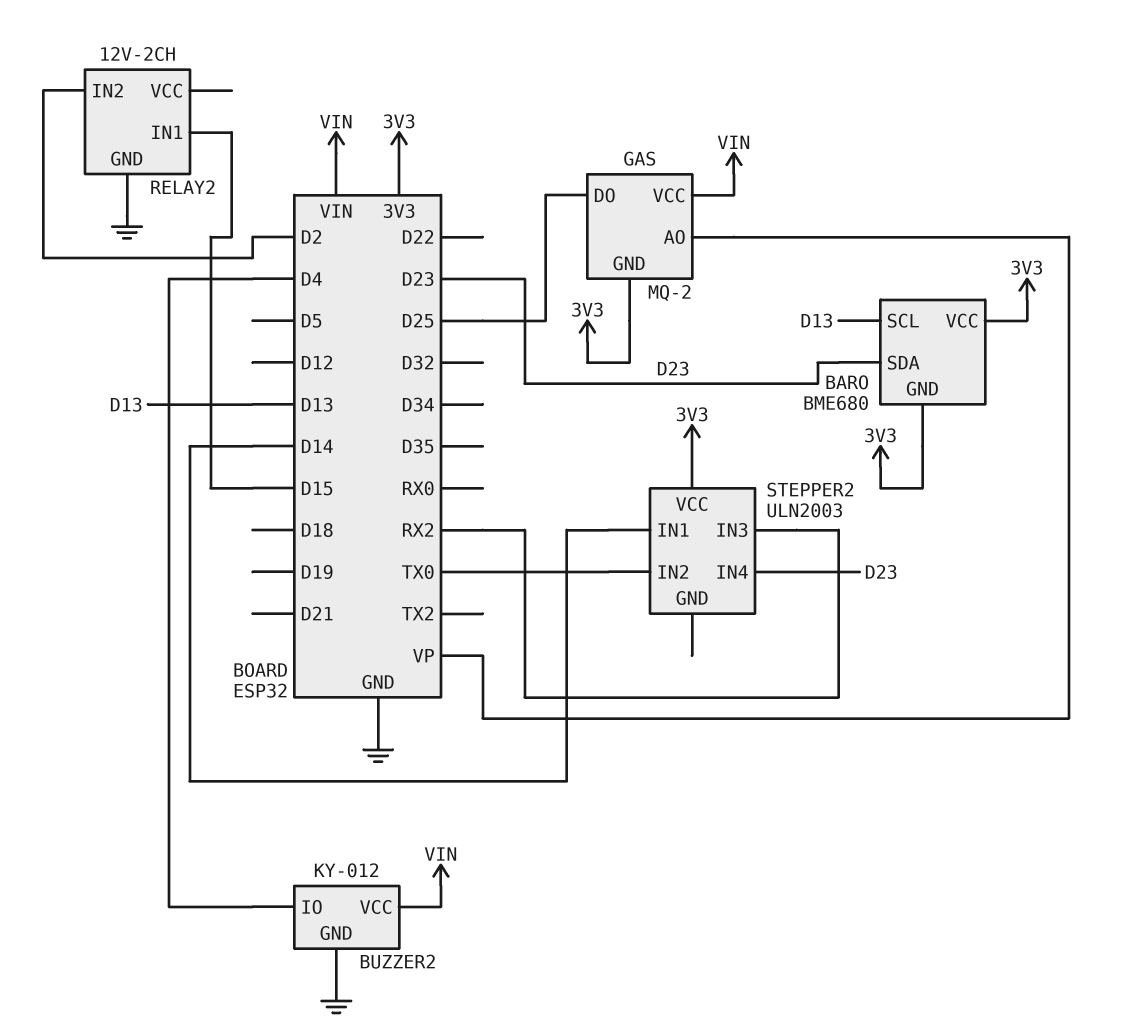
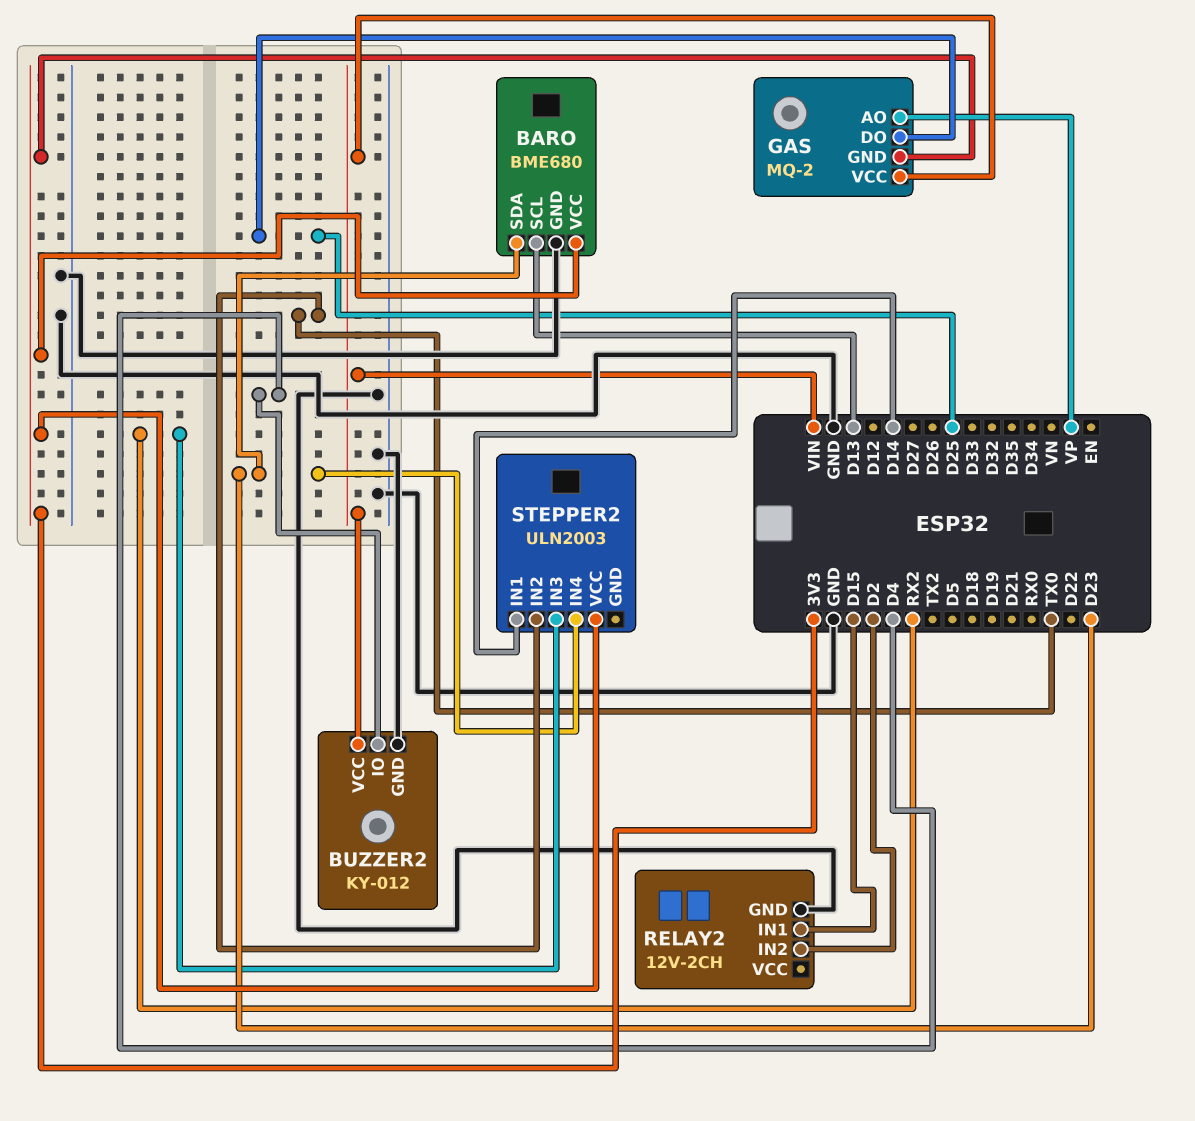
BARO pin GND: 3V3 -> GND

